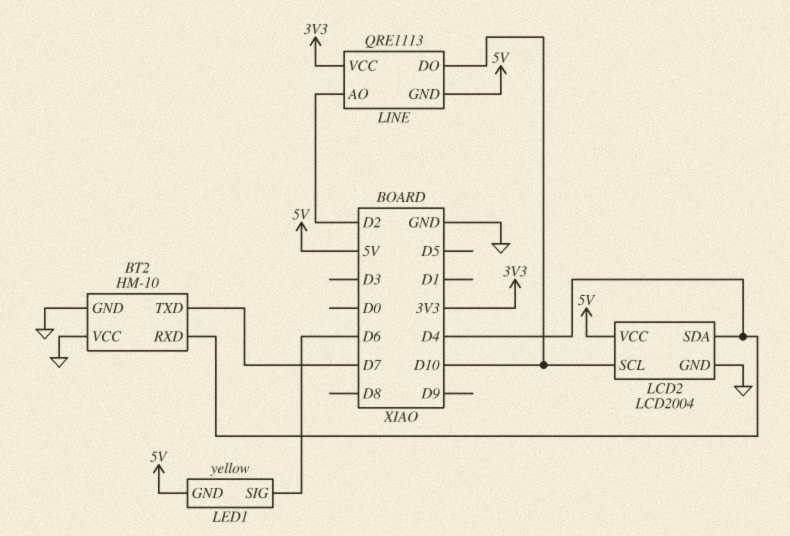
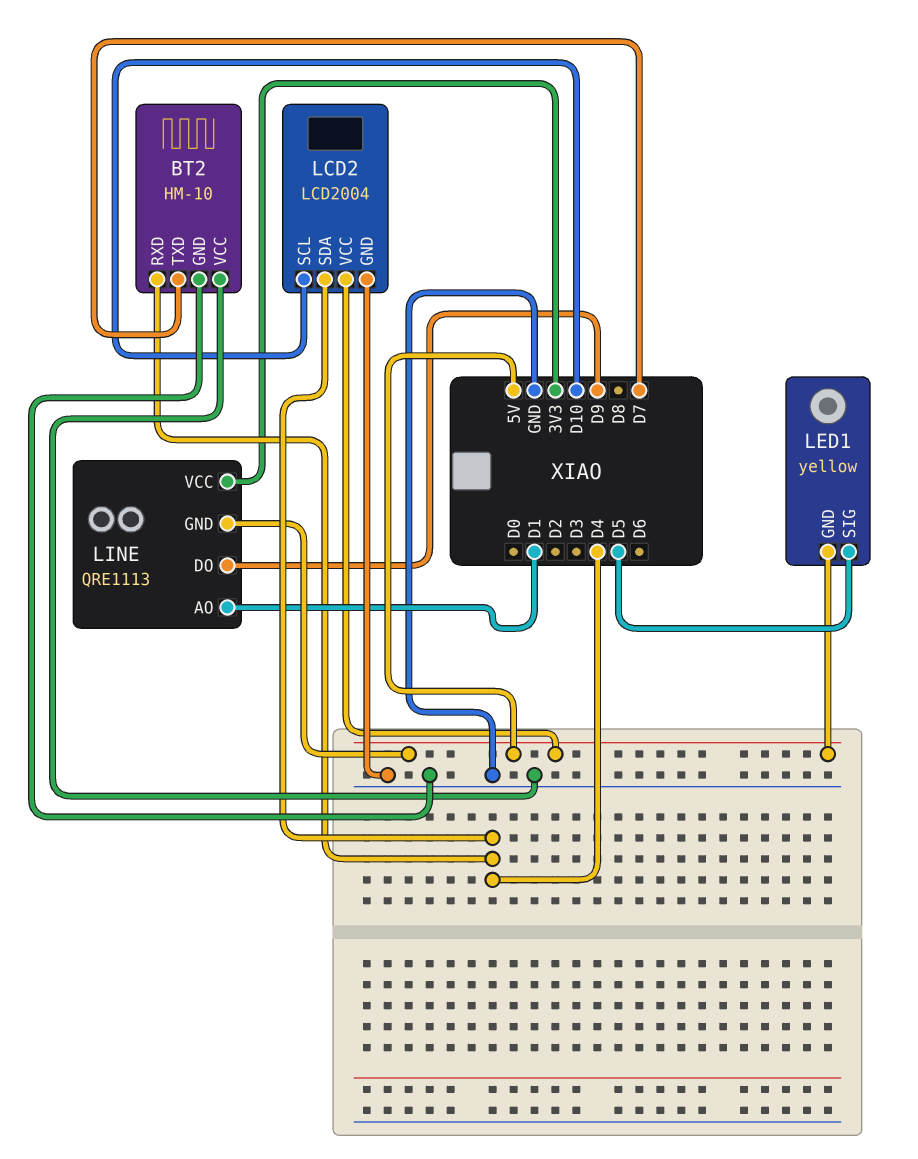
LED1 pin SIG: D6 -> D5
LINE pin AO: D2 -> D1
LINE pin DO: D10 -> D9

